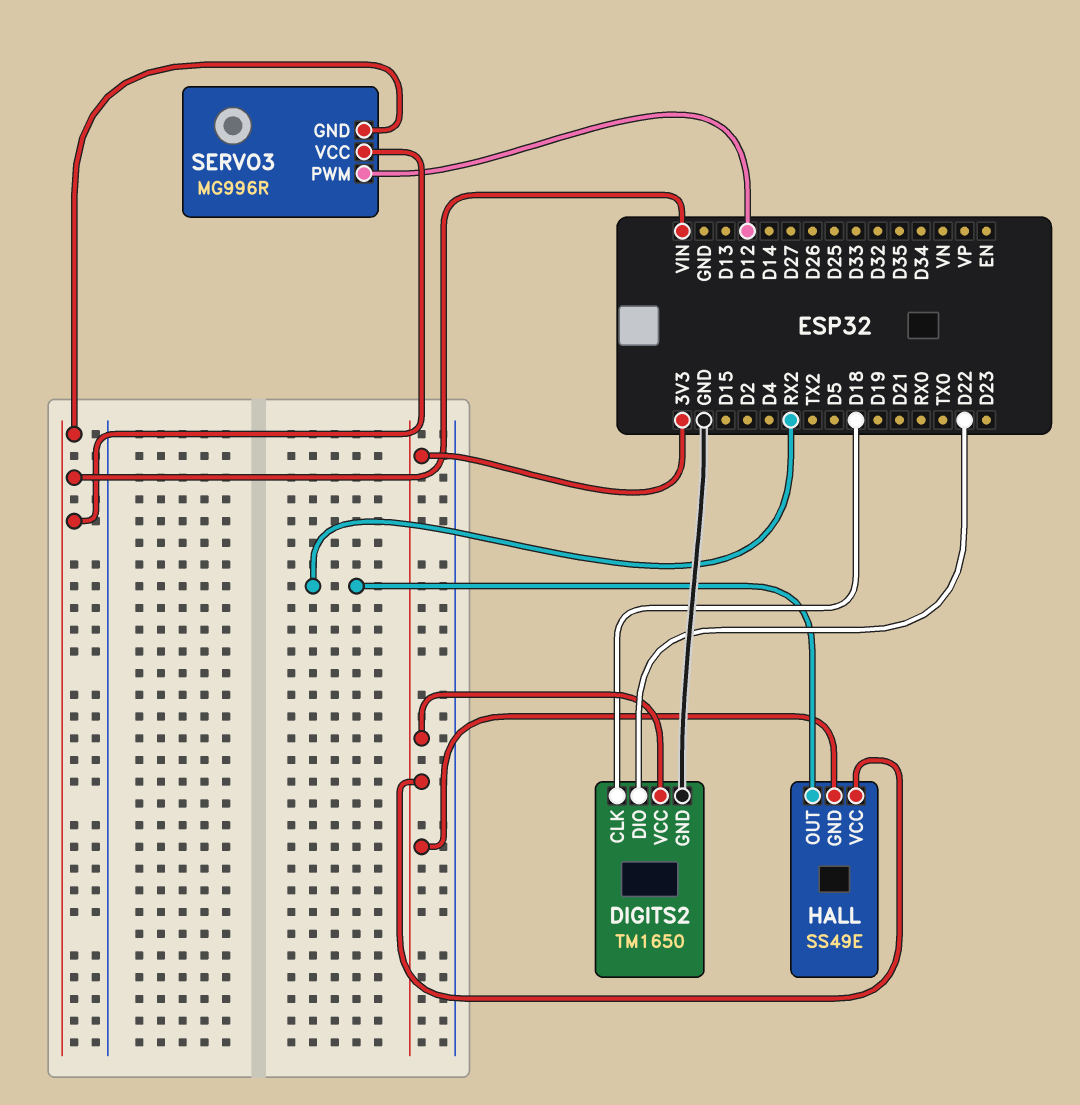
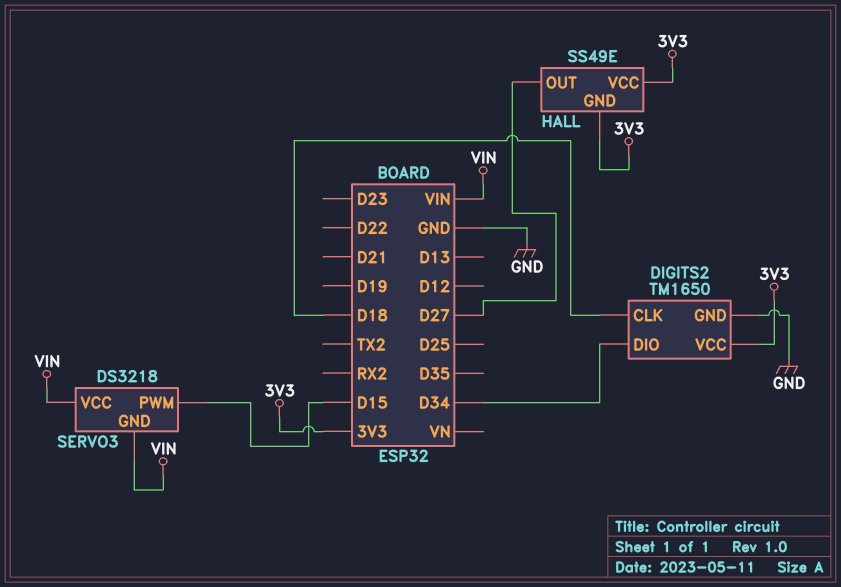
DIGITS2 pin DIO: D22 -> D34
HALL pin OUT: RX2 -> D27
SERVO3: MG996R -> DS3218
SERVO3 pin PWM: D12 -> D15

